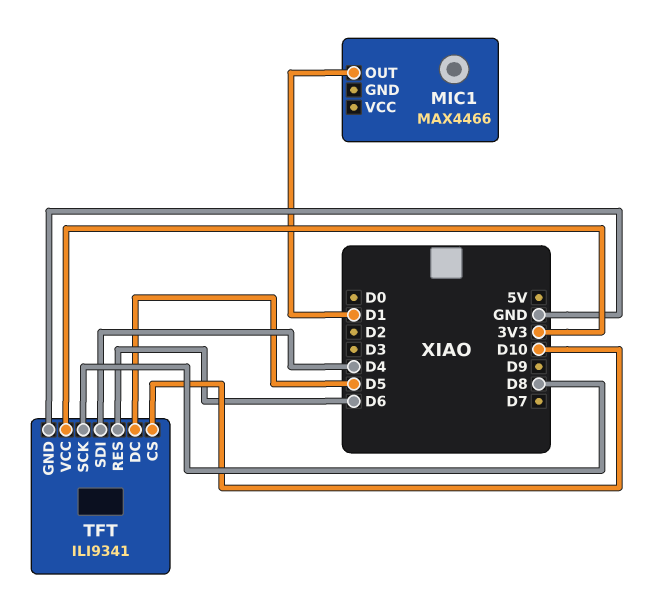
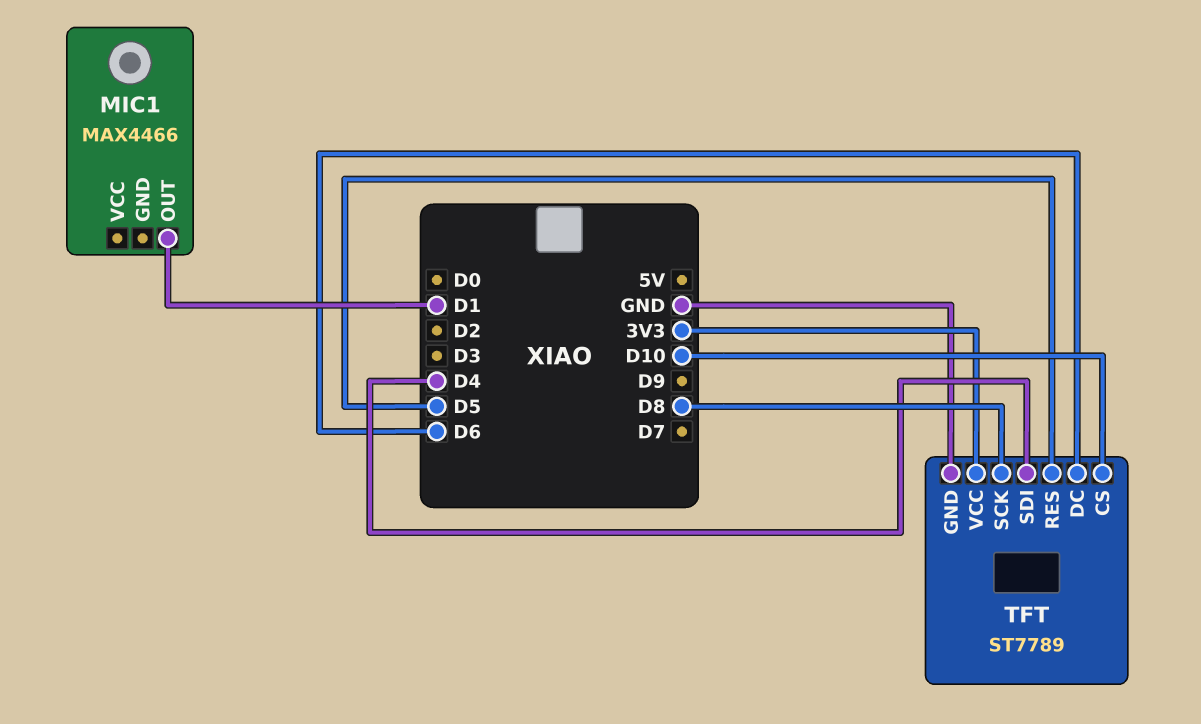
TFT: ILI9341 -> ST7789
TFT pin DC: D5 -> D6
TFT pin RES: D6 -> D5

